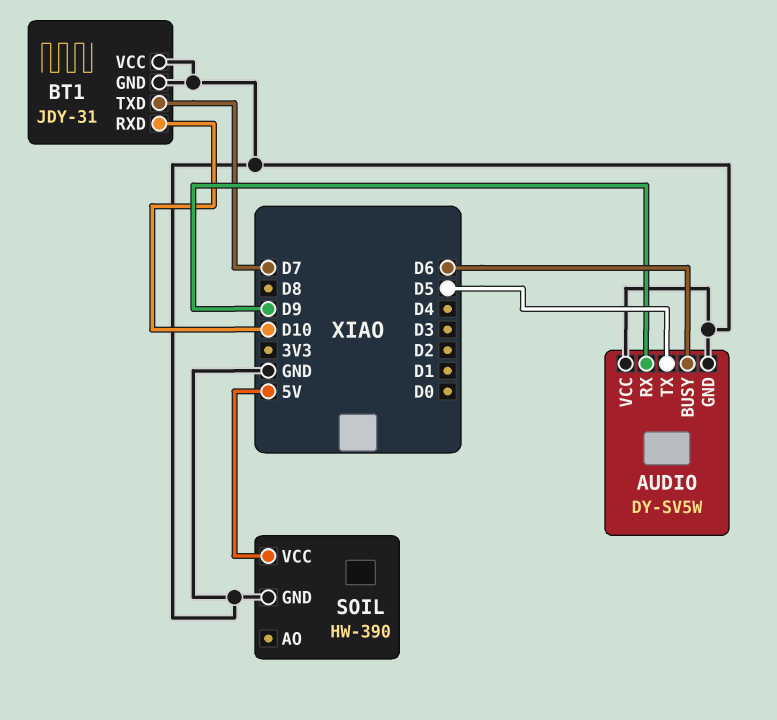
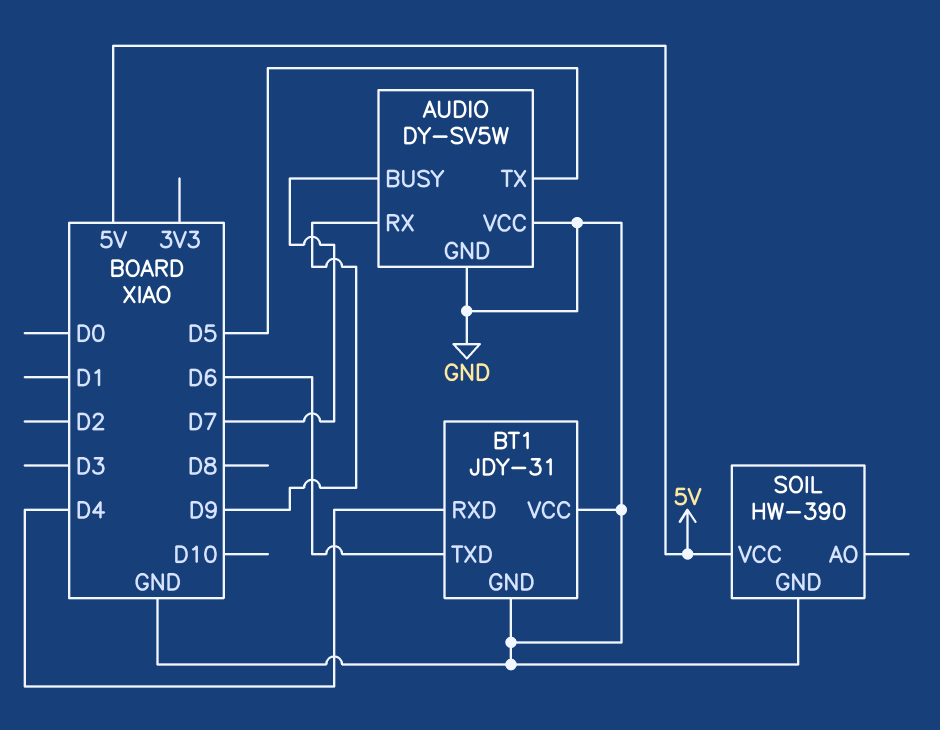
AUDIO pin BUSY: D6 -> D7
BT1 pin RXD: D10 -> D4
BT1 pin TXD: D7 -> D6

